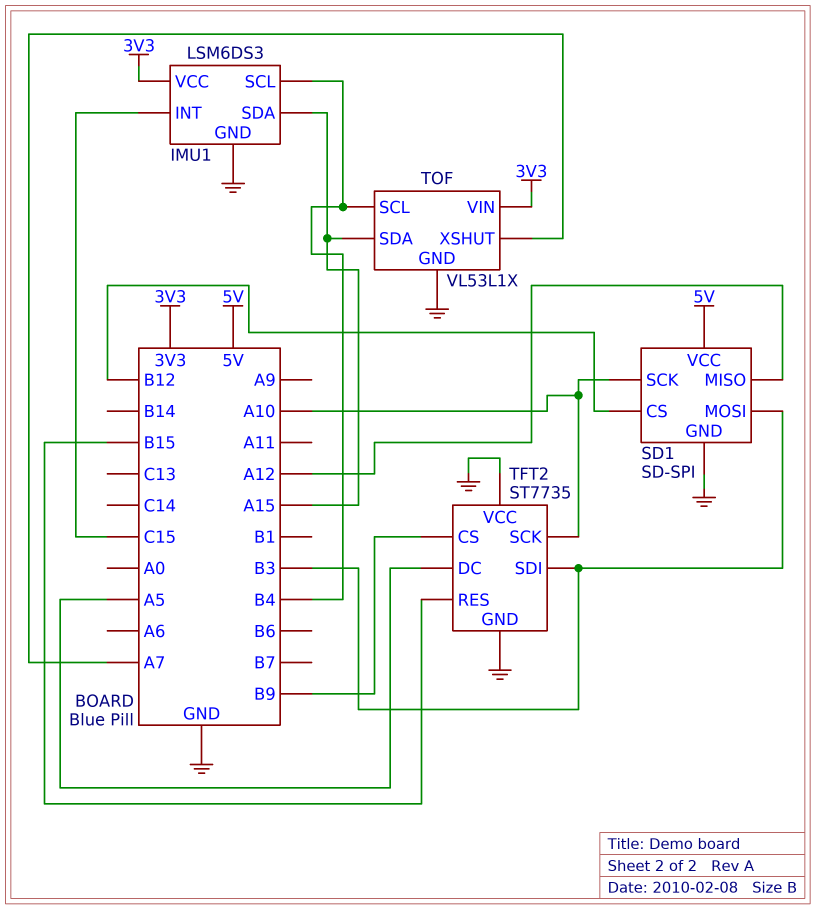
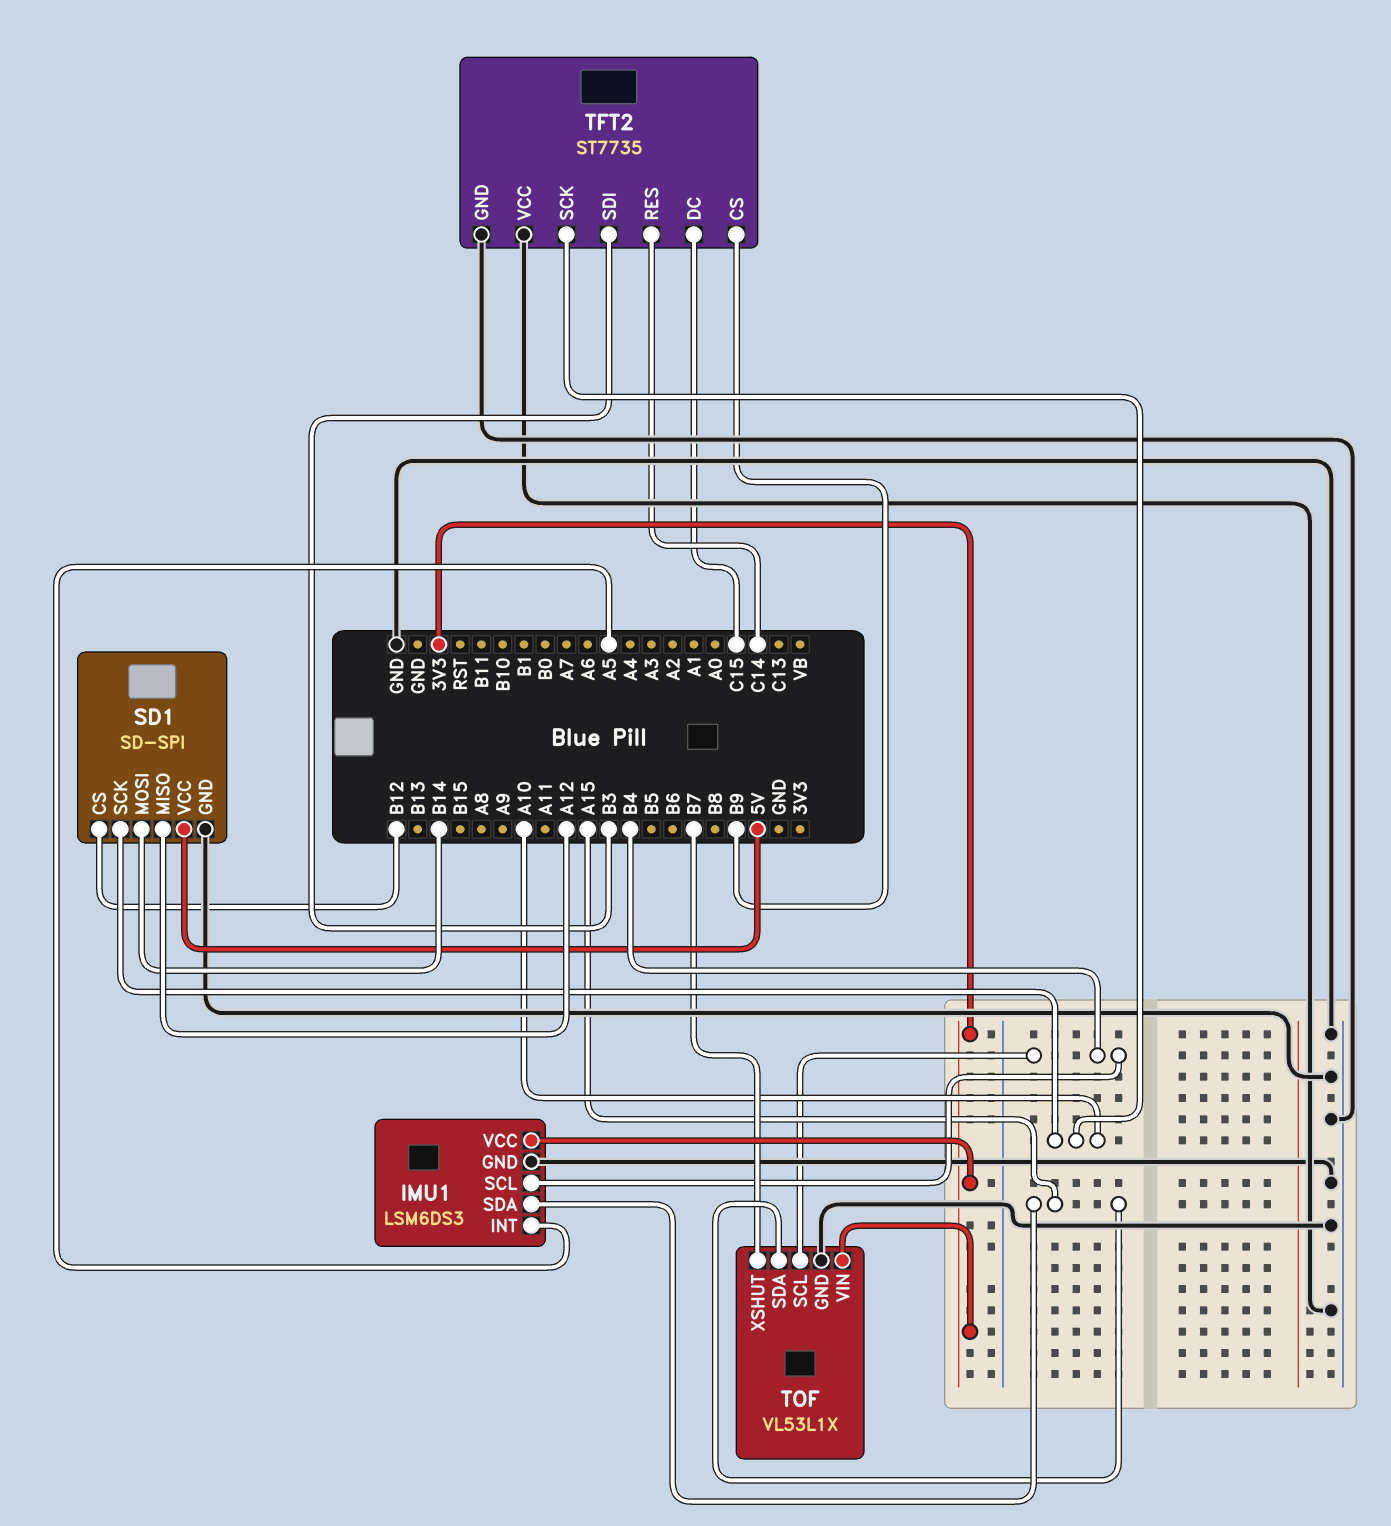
IMU1 pin INT: C15 -> A5
SD1 pin MOSI: B3 -> B14
TFT2 pin DC: A5 -> C15
TFT2 pin RES: B15 -> C14
TOF pin XSHUT: A7 -> B7

